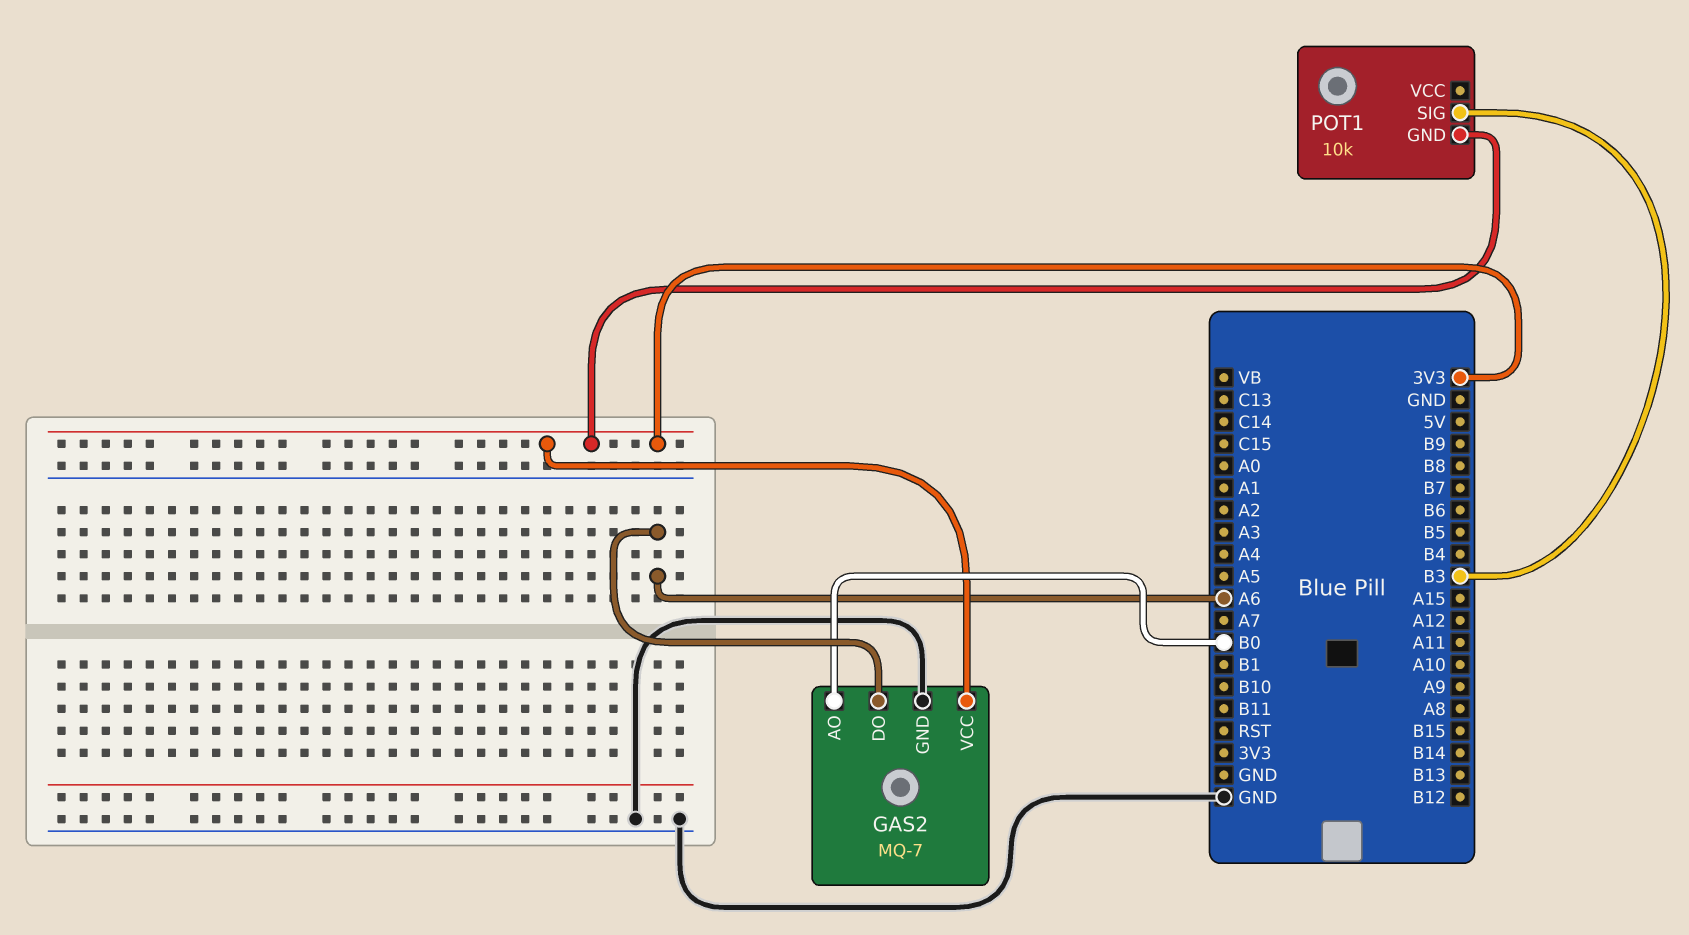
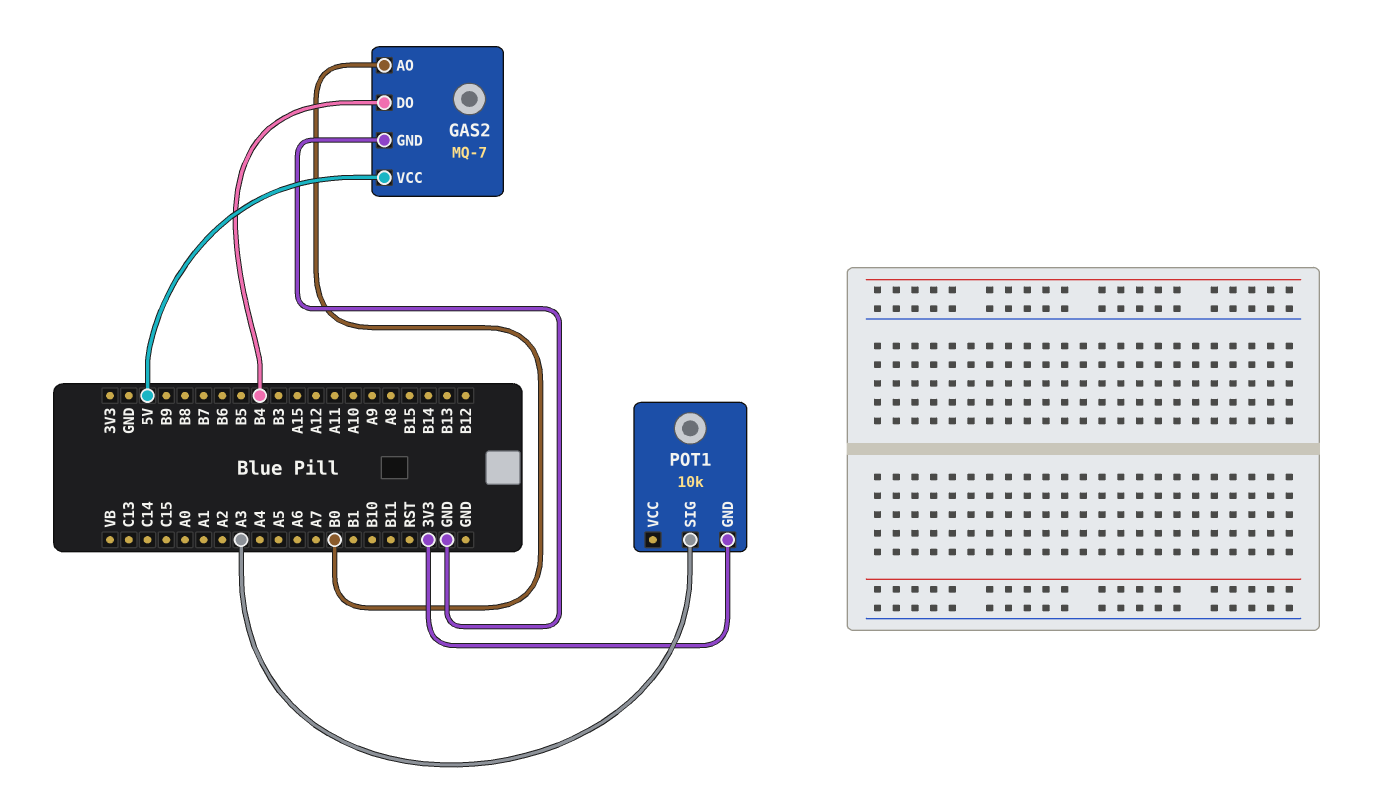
GAS2 pin DO: A6 -> B4
GAS2 pin VCC: 3V3 -> 5V
POT1 pin SIG: B3 -> A3

